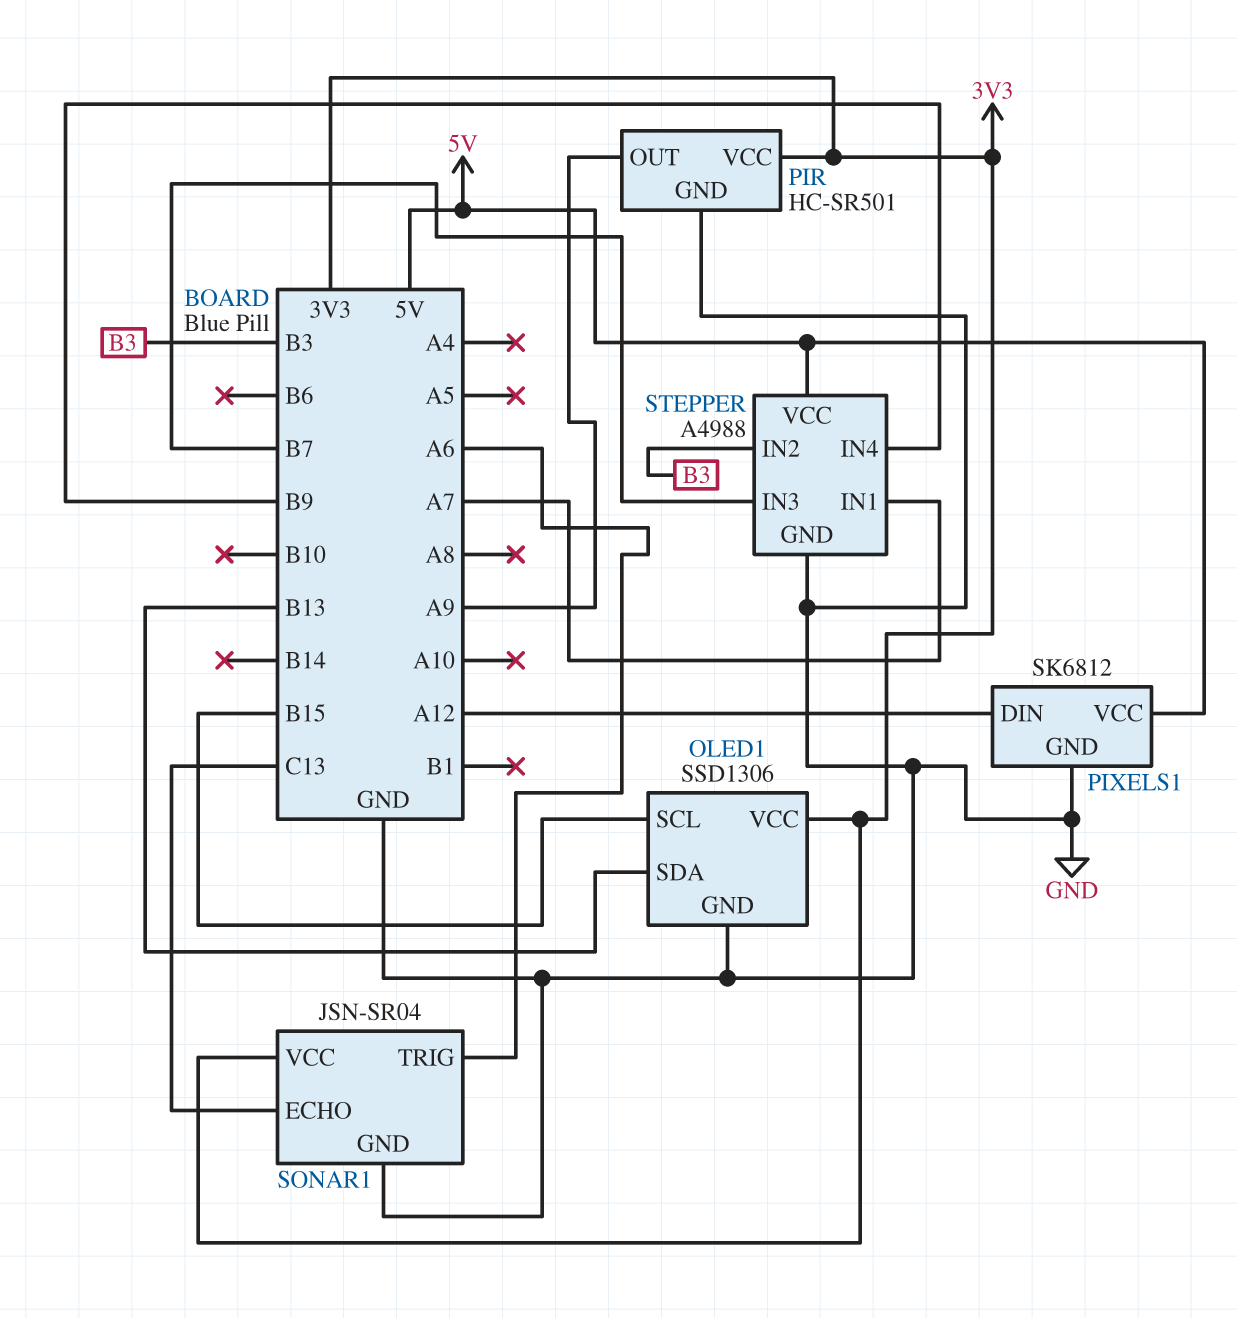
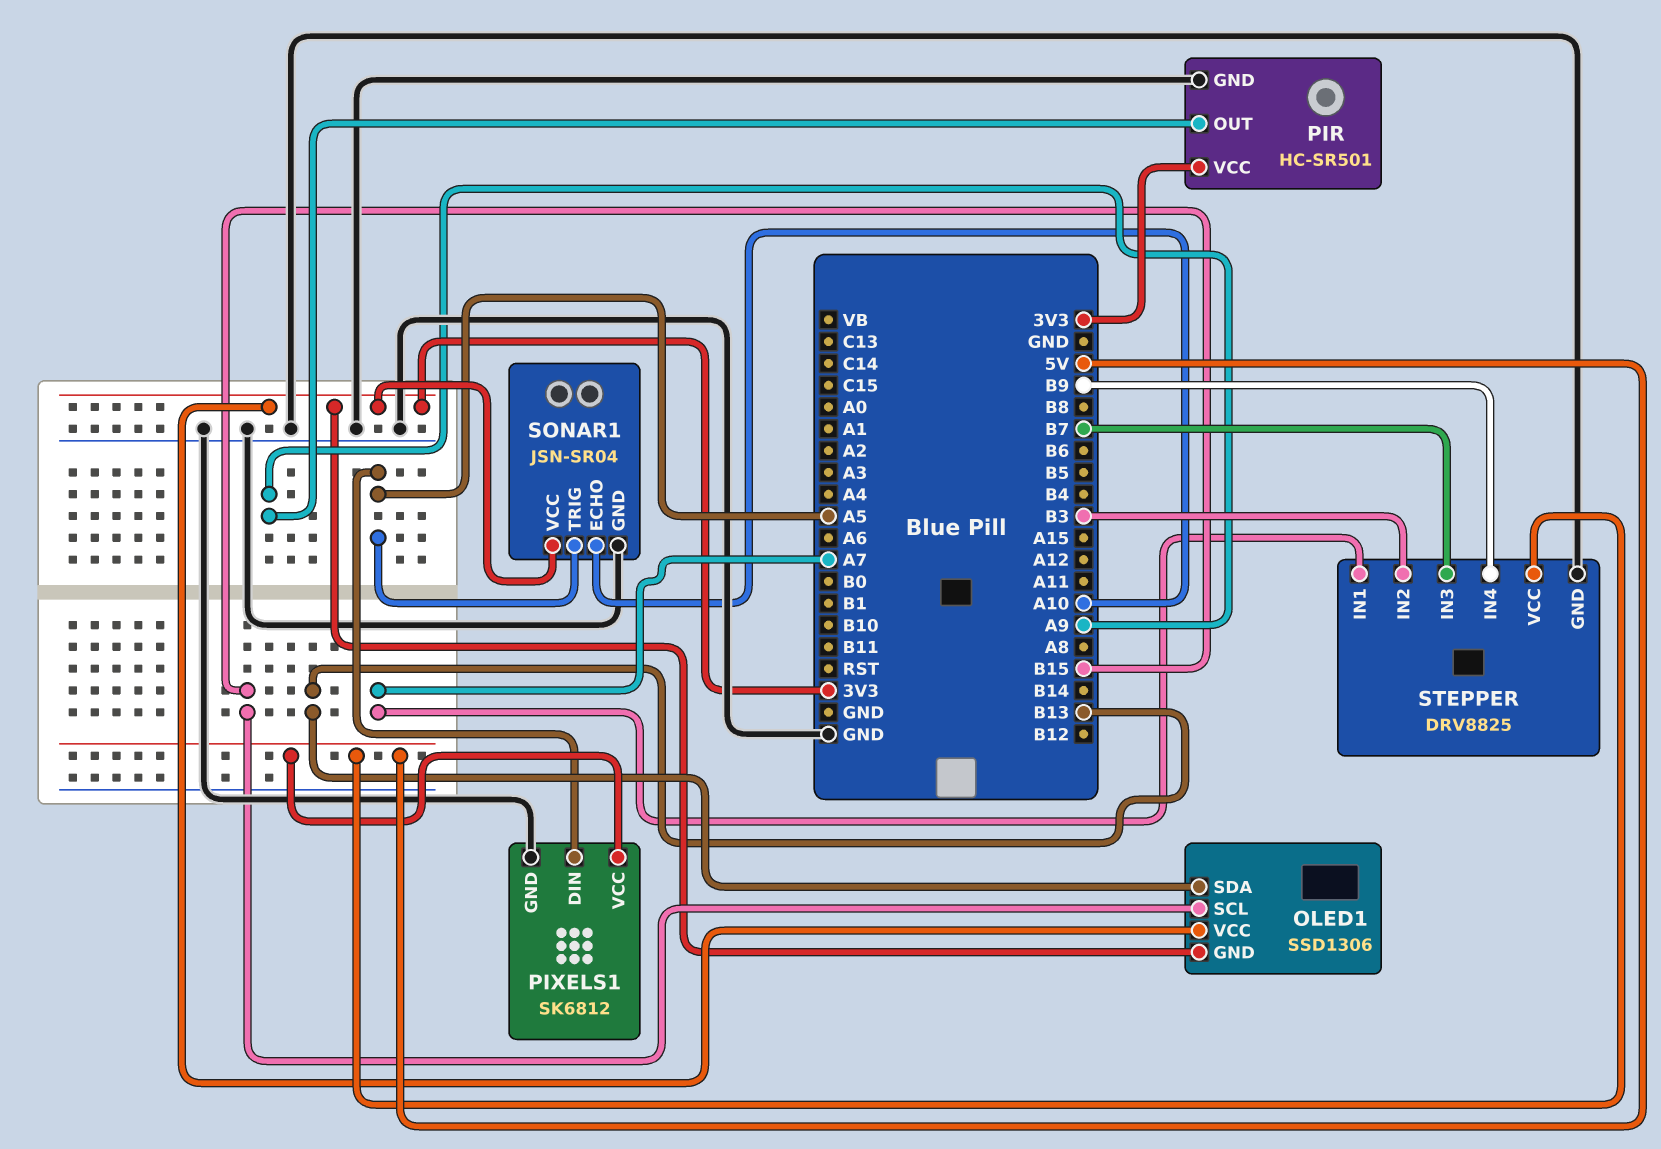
OLED1 pin GND: GND -> 3V3
PIXELS1 pin DIN: A12 -> A5
SONAR1 pin ECHO: C13 -> A10
SONAR1 pin TRIG: A6 -> A5
STEPPER: A4988 -> DRV8825

